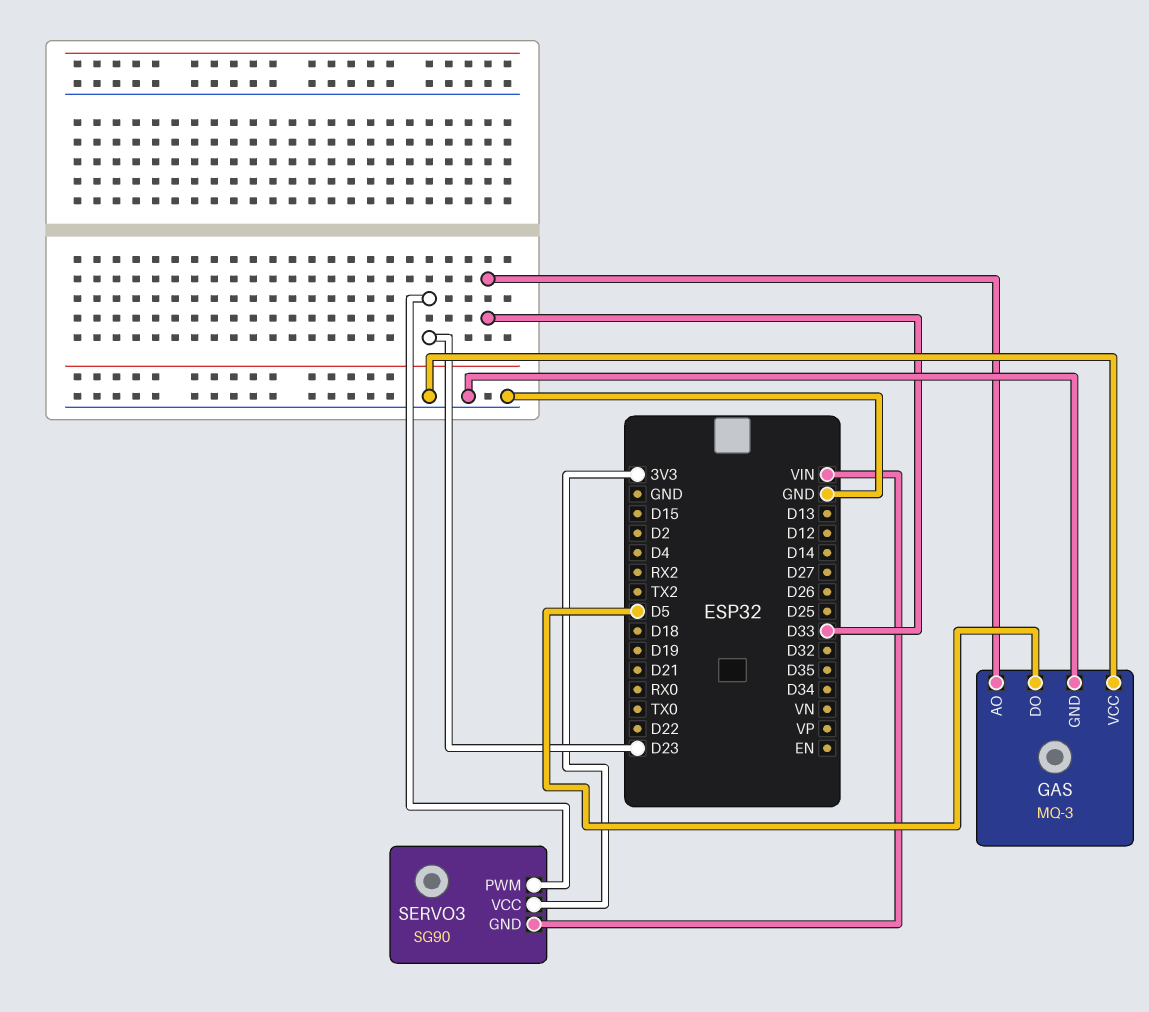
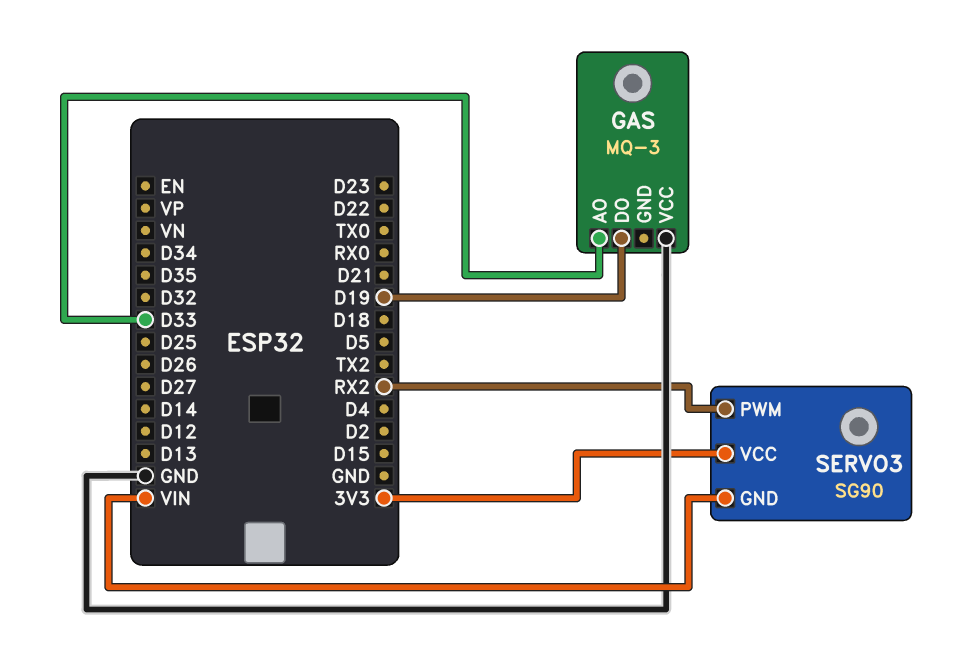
GAS pin DO: D5 -> D19
GAS pin GND: GND -> none
SERVO3 pin PWM: D23 -> RX2

